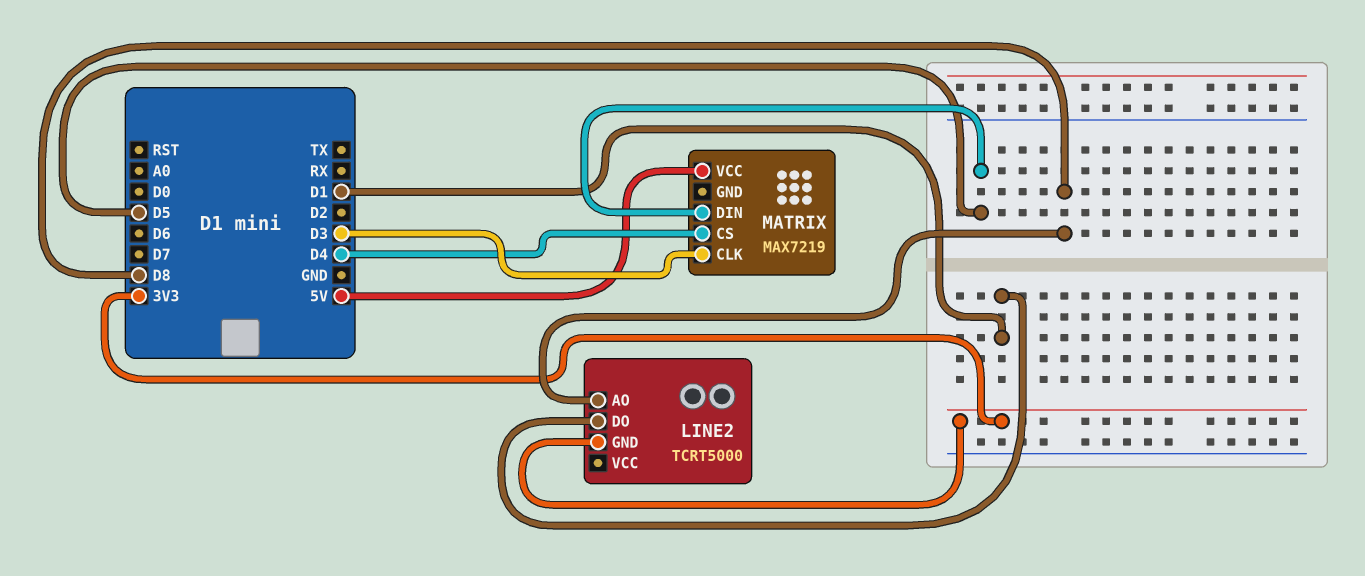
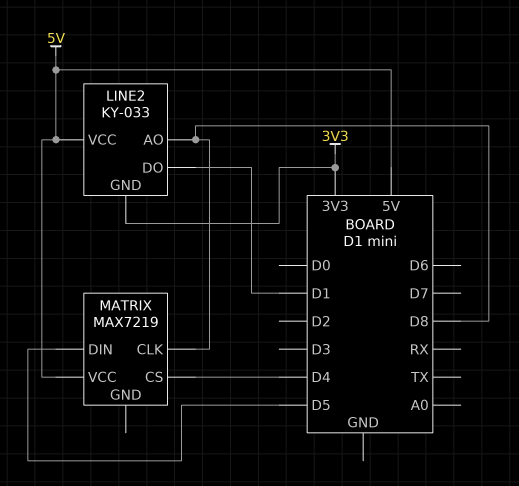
LINE2: TCRT5000 -> KY-033
LINE2 pin VCC: none -> 5V
MATRIX pin CLK: D3 -> D8

